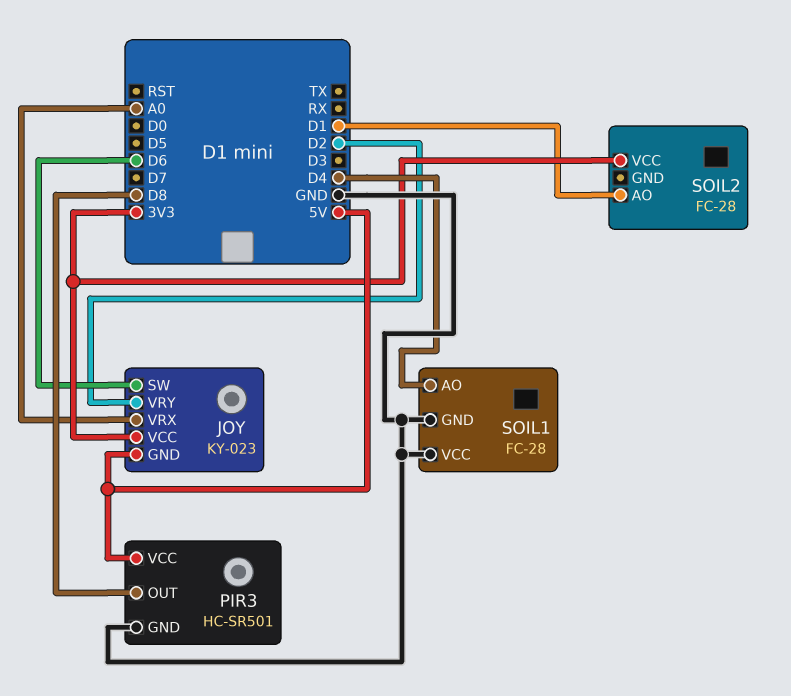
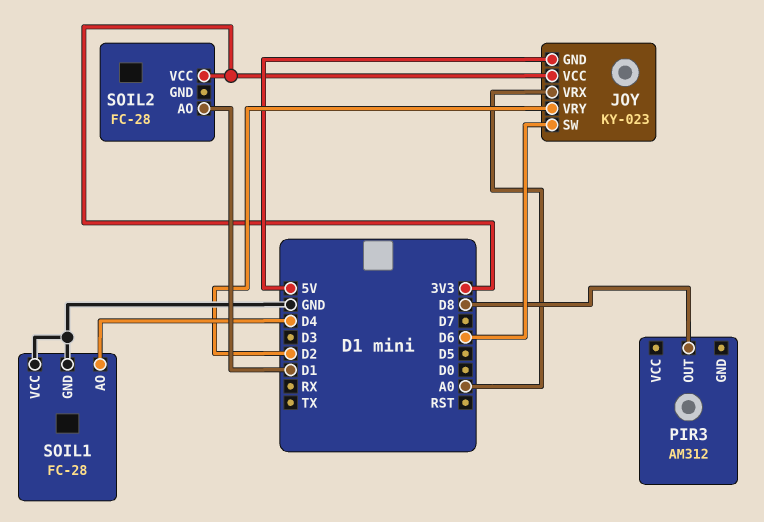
PIR3: HC-SR501 -> AM312
PIR3 pin GND: GND -> none
PIR3 pin VCC: 5V -> none

